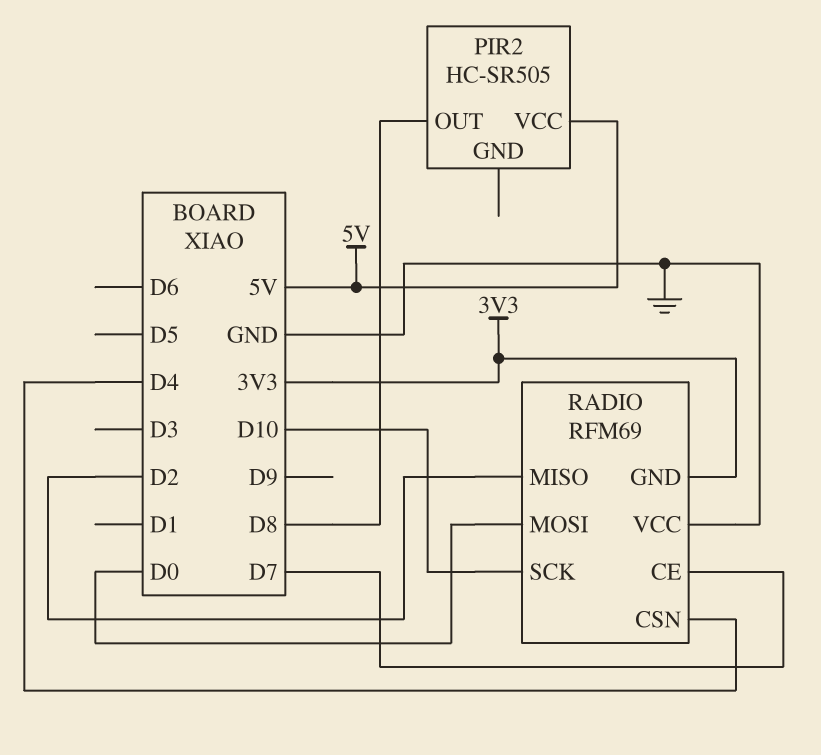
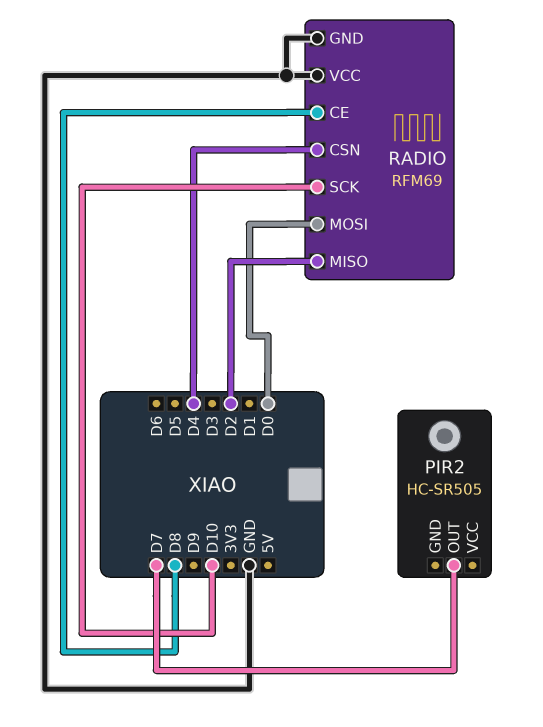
PIR2 pin OUT: D8 -> D7
PIR2 pin VCC: 5V -> none
RADIO pin CE: D7 -> D8
RADIO pin GND: 3V3 -> GND

